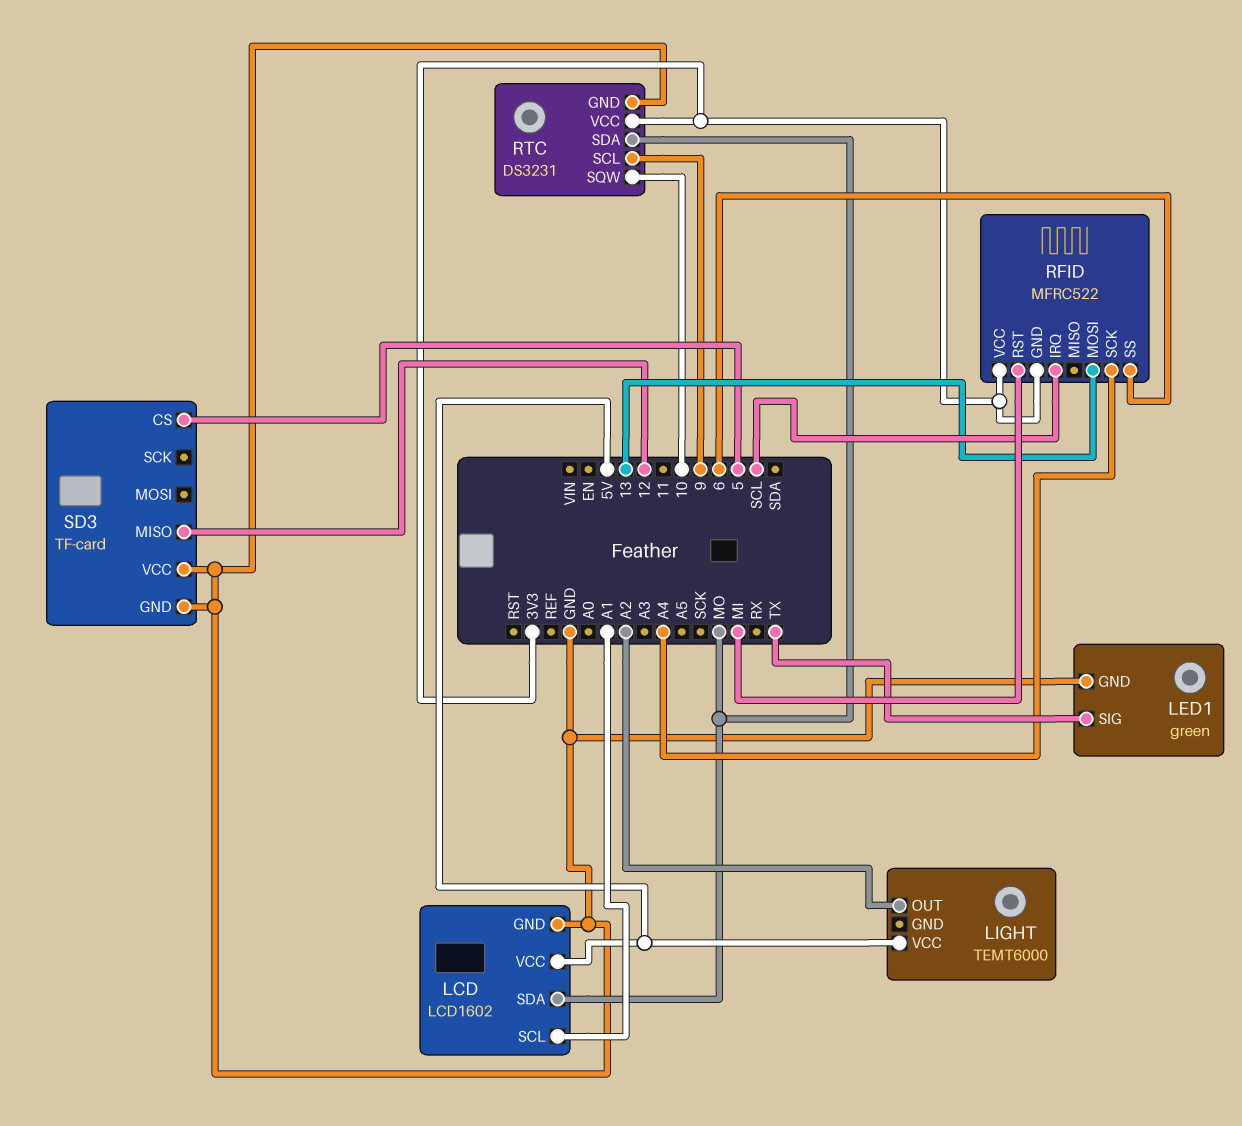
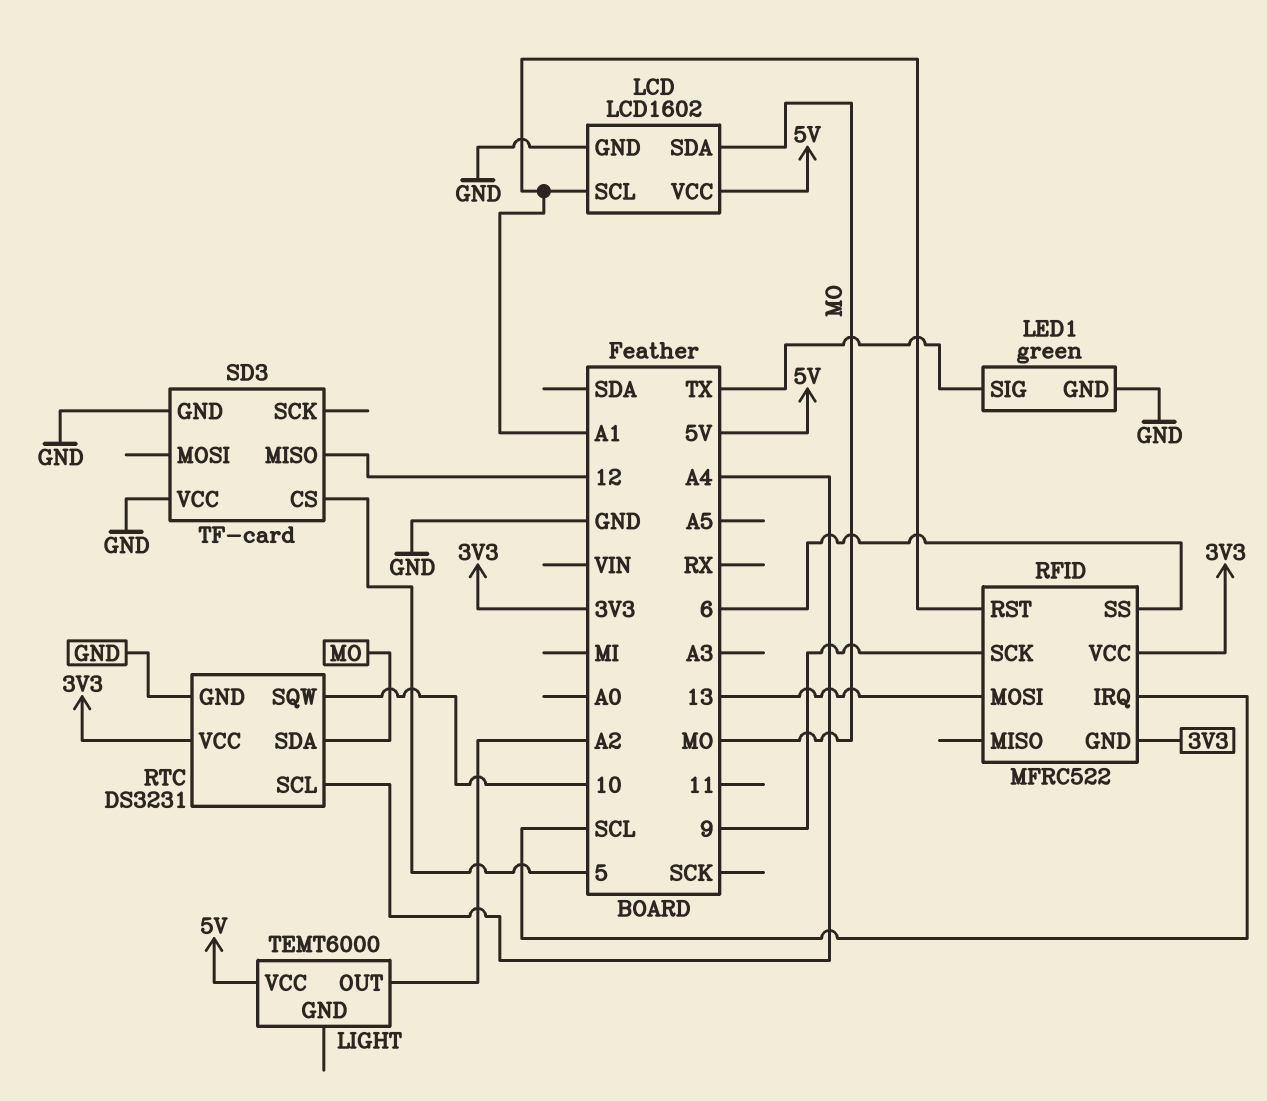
RFID pin RST: MI -> A1
RFID pin SCK: A4 -> 9
RTC pin SCL: 9 -> A4

